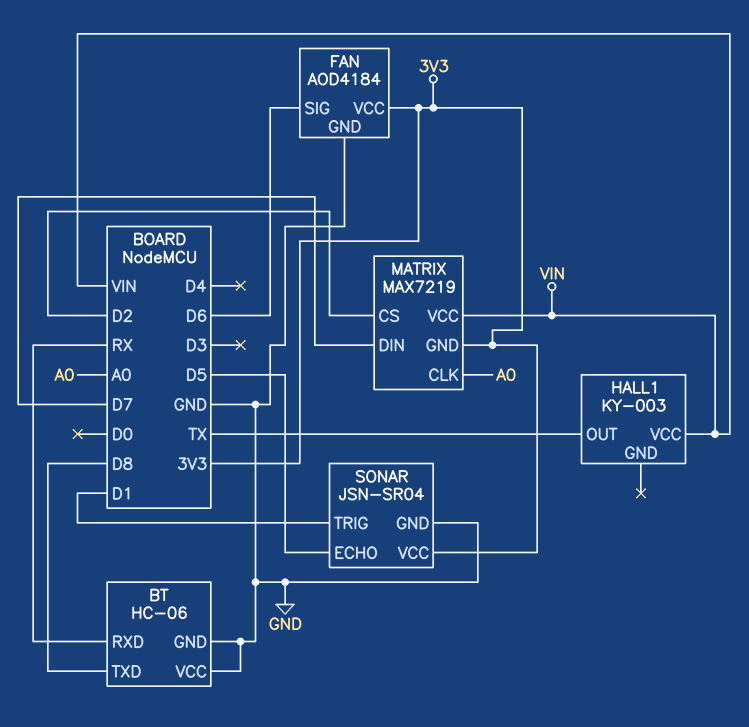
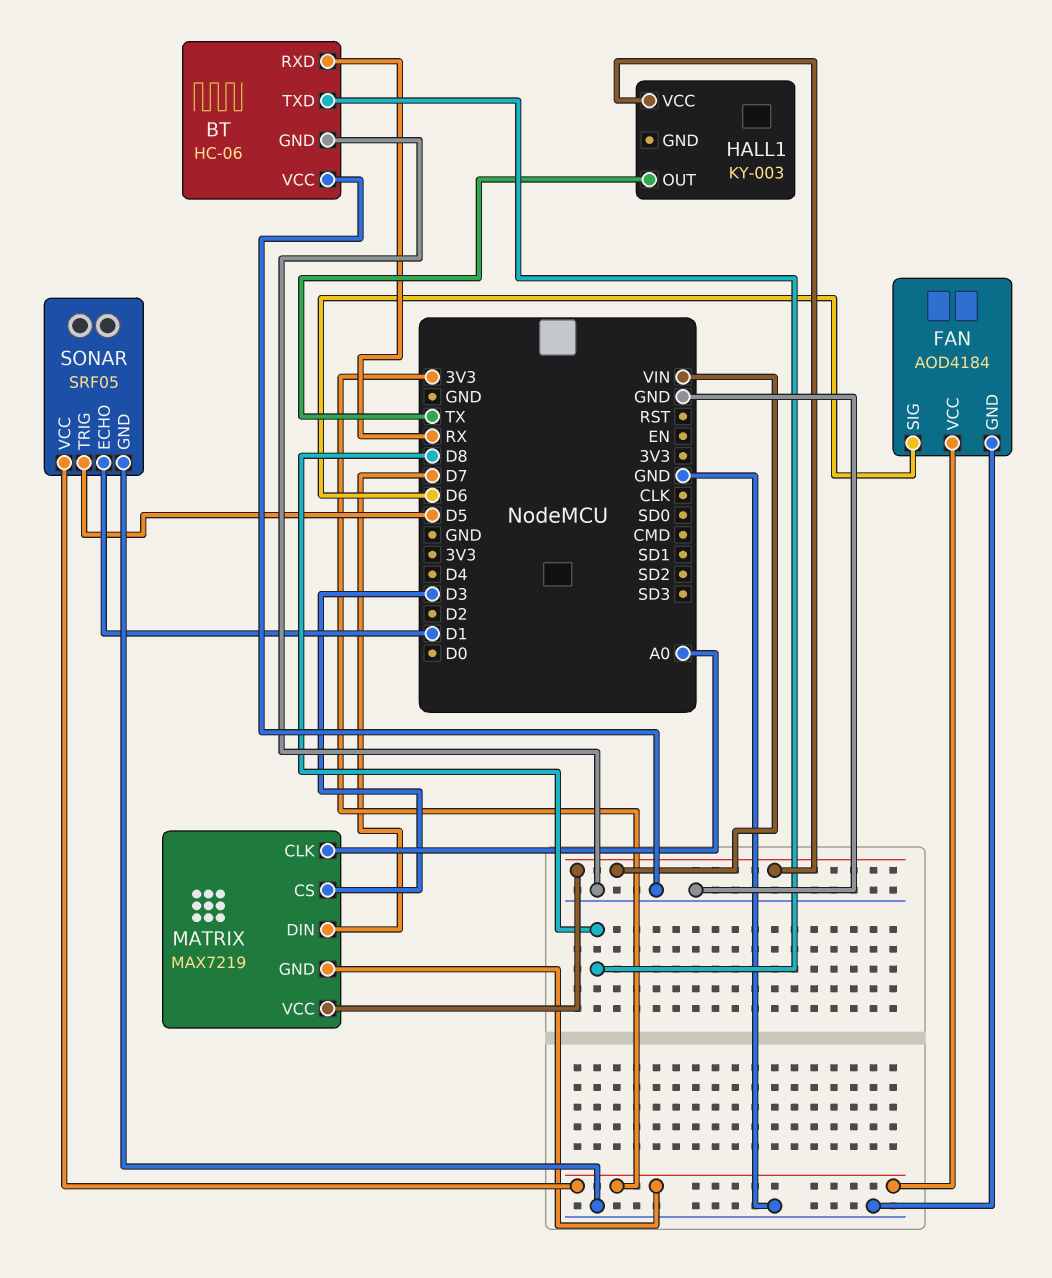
MATRIX pin CS: D2 -> D3
SONAR: JSN-SR04 -> SRF05
SONAR pin ECHO: D5 -> D1
SONAR pin TRIG: D1 -> D5

